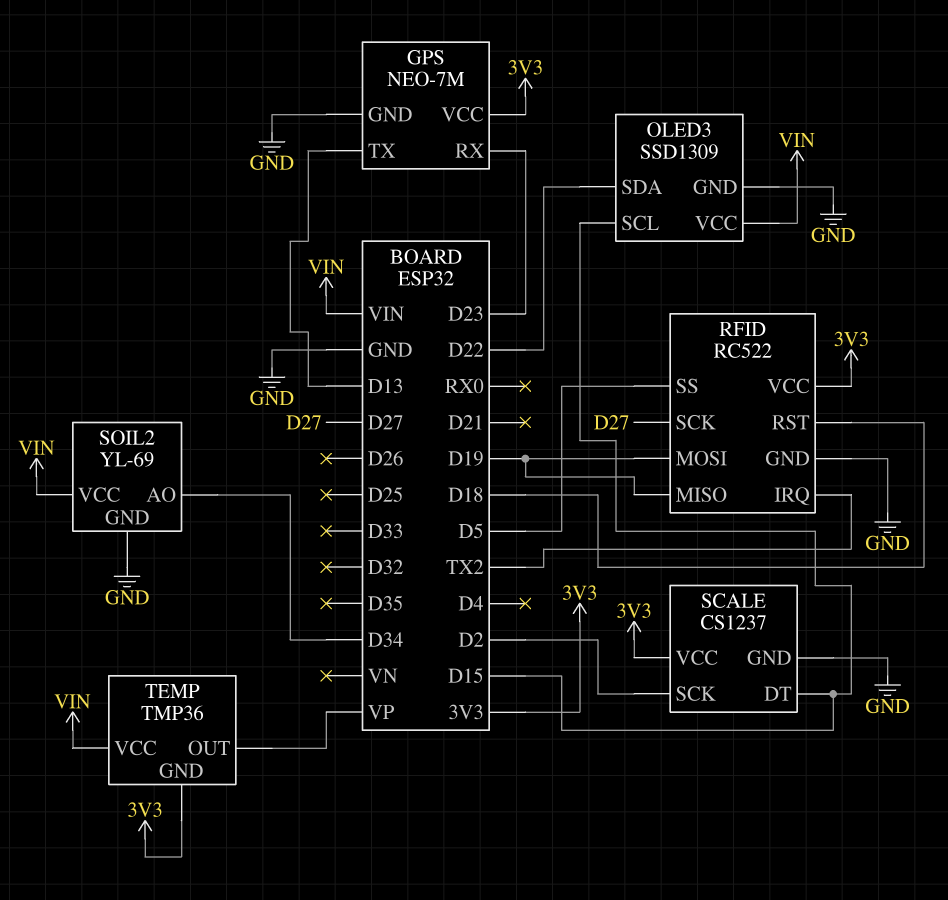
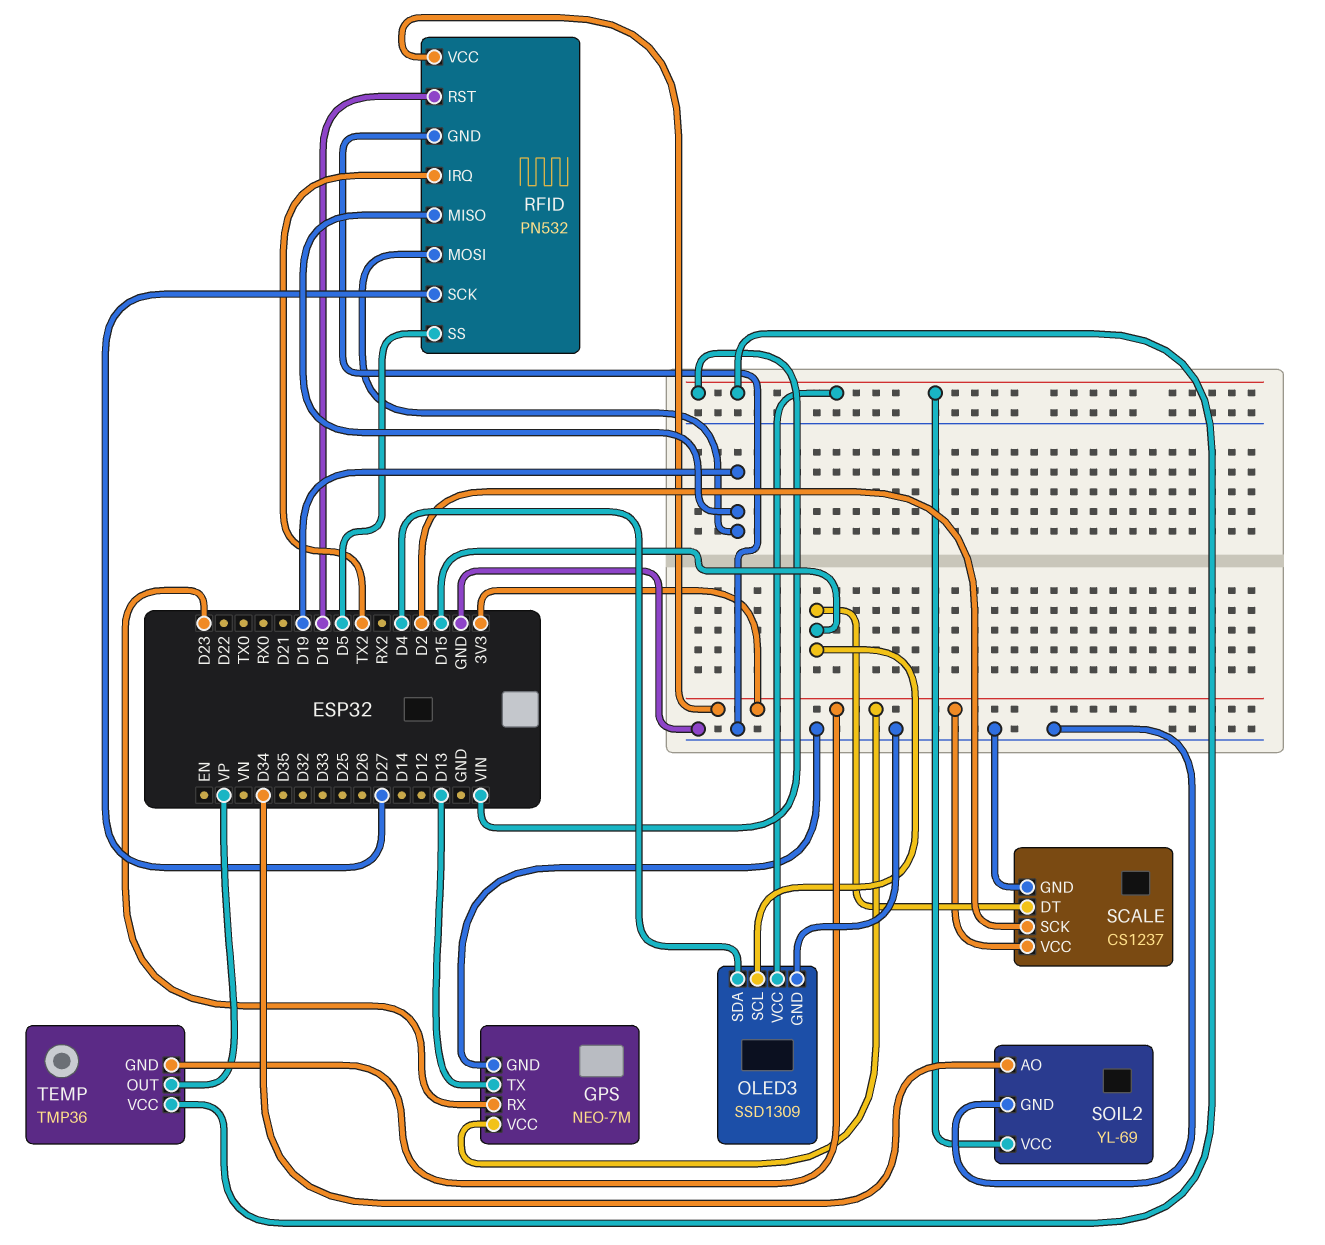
OLED3 pin SDA: D22 -> D4
RFID: RC522 -> PN532

